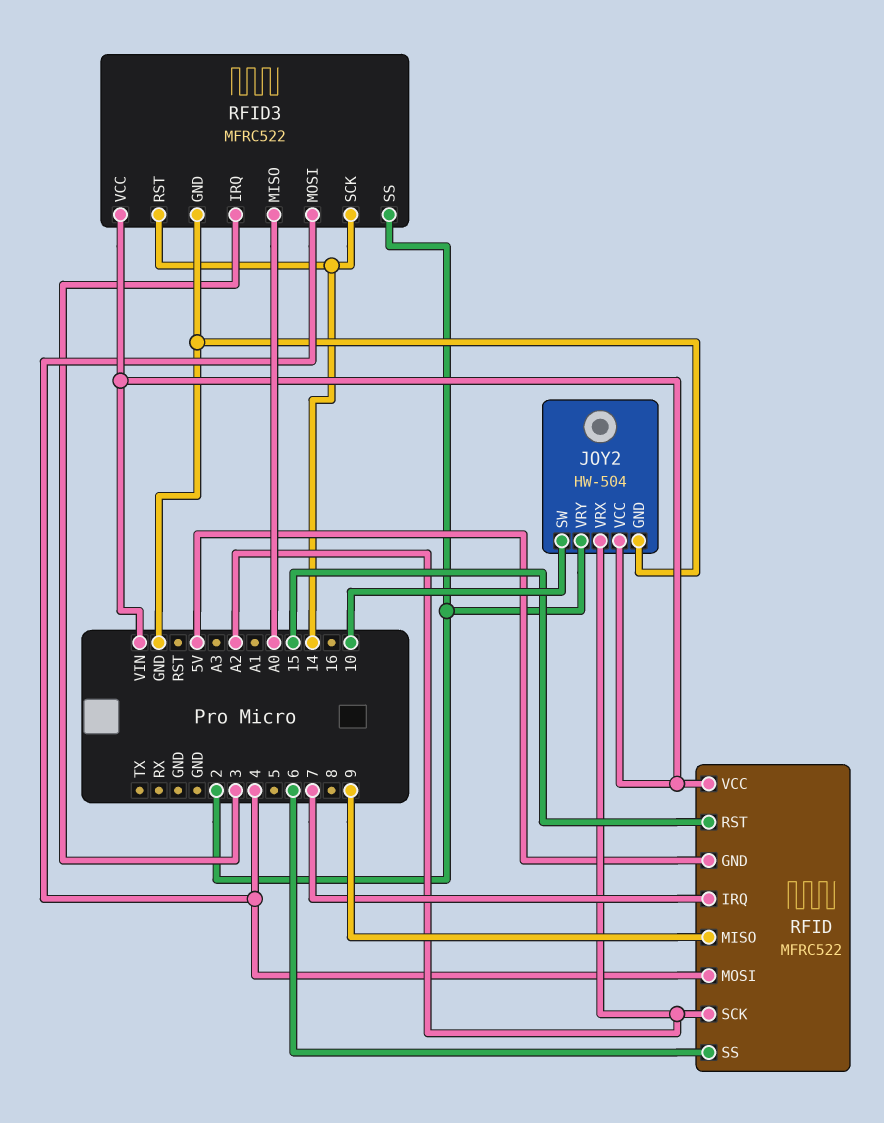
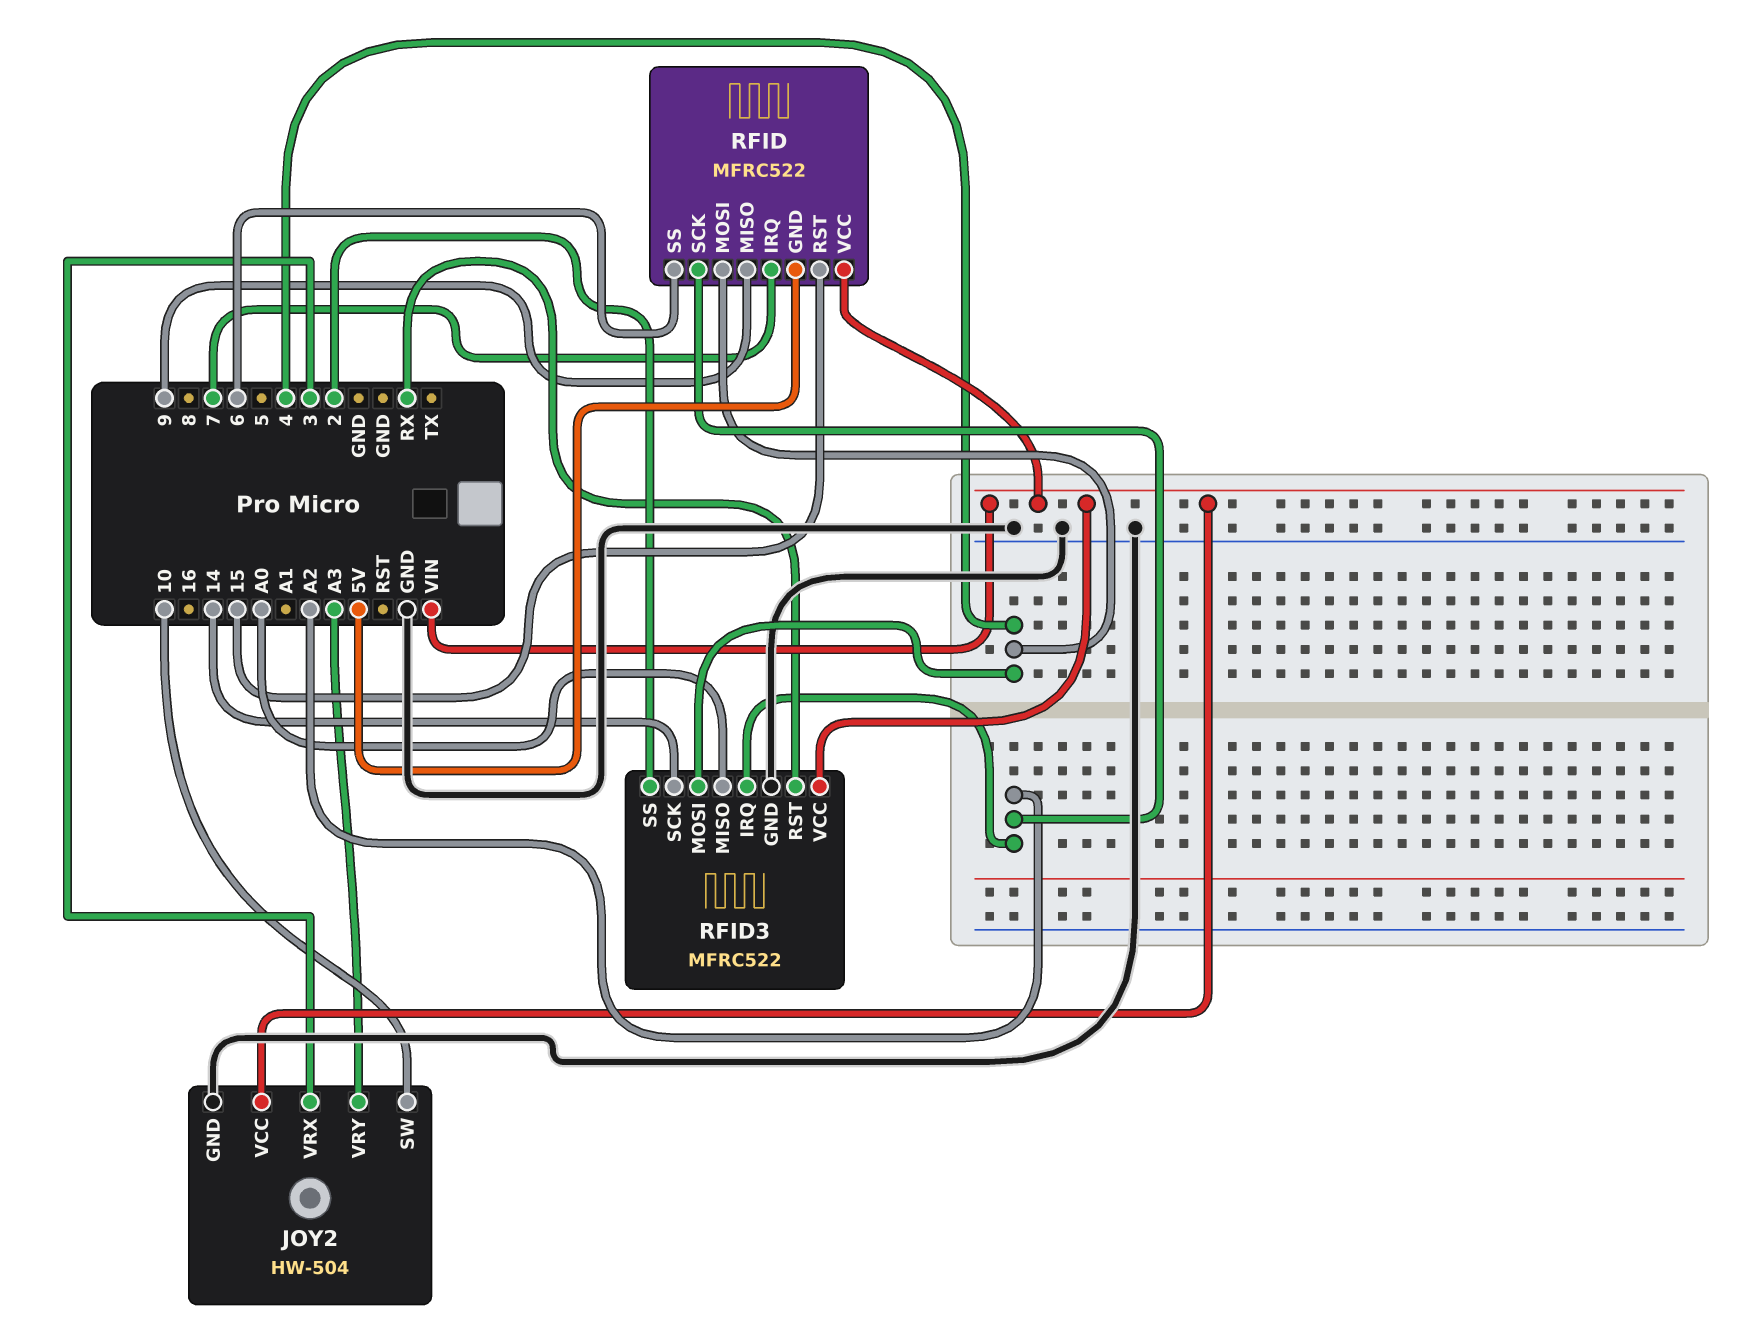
JOY2 pin VRX: A2 -> 3
JOY2 pin VRY: 2 -> A3
RFID3 pin IRQ: 3 -> A2
RFID3 pin RST: 14 -> RX

